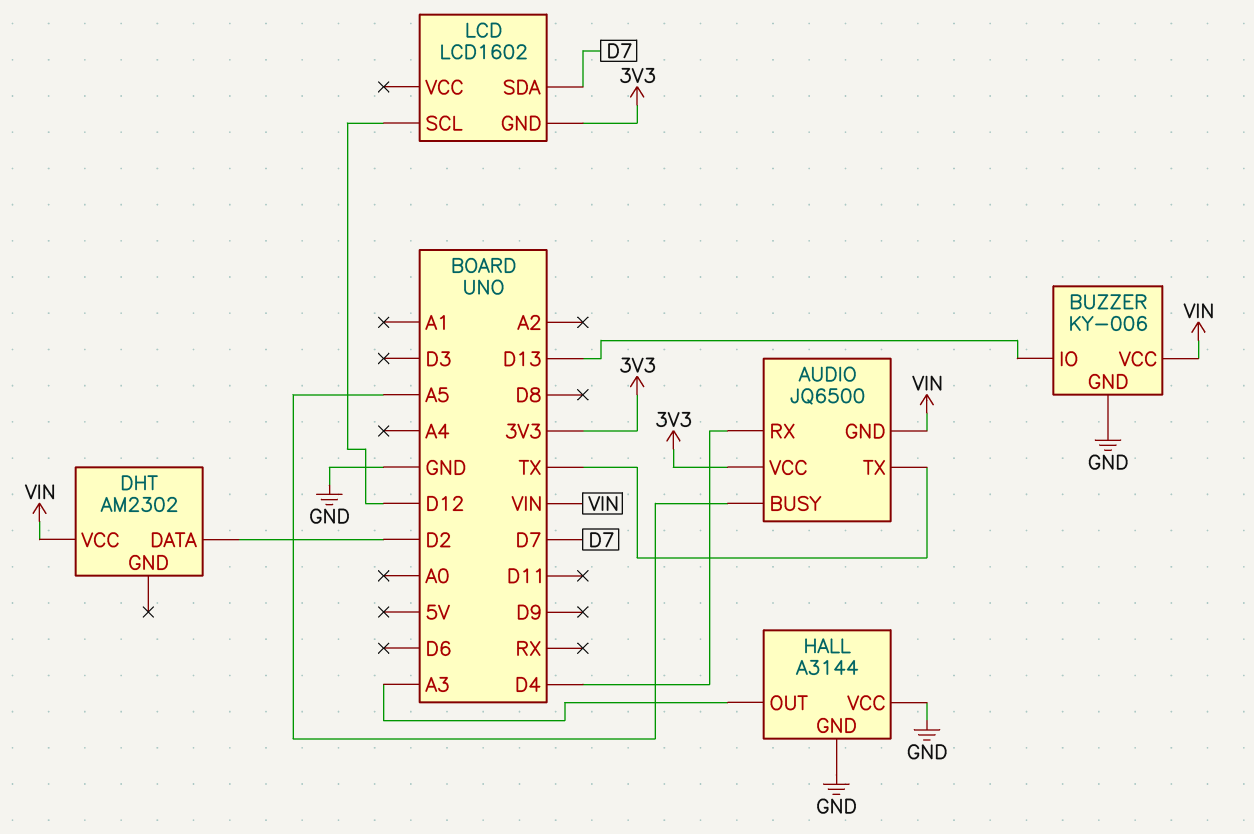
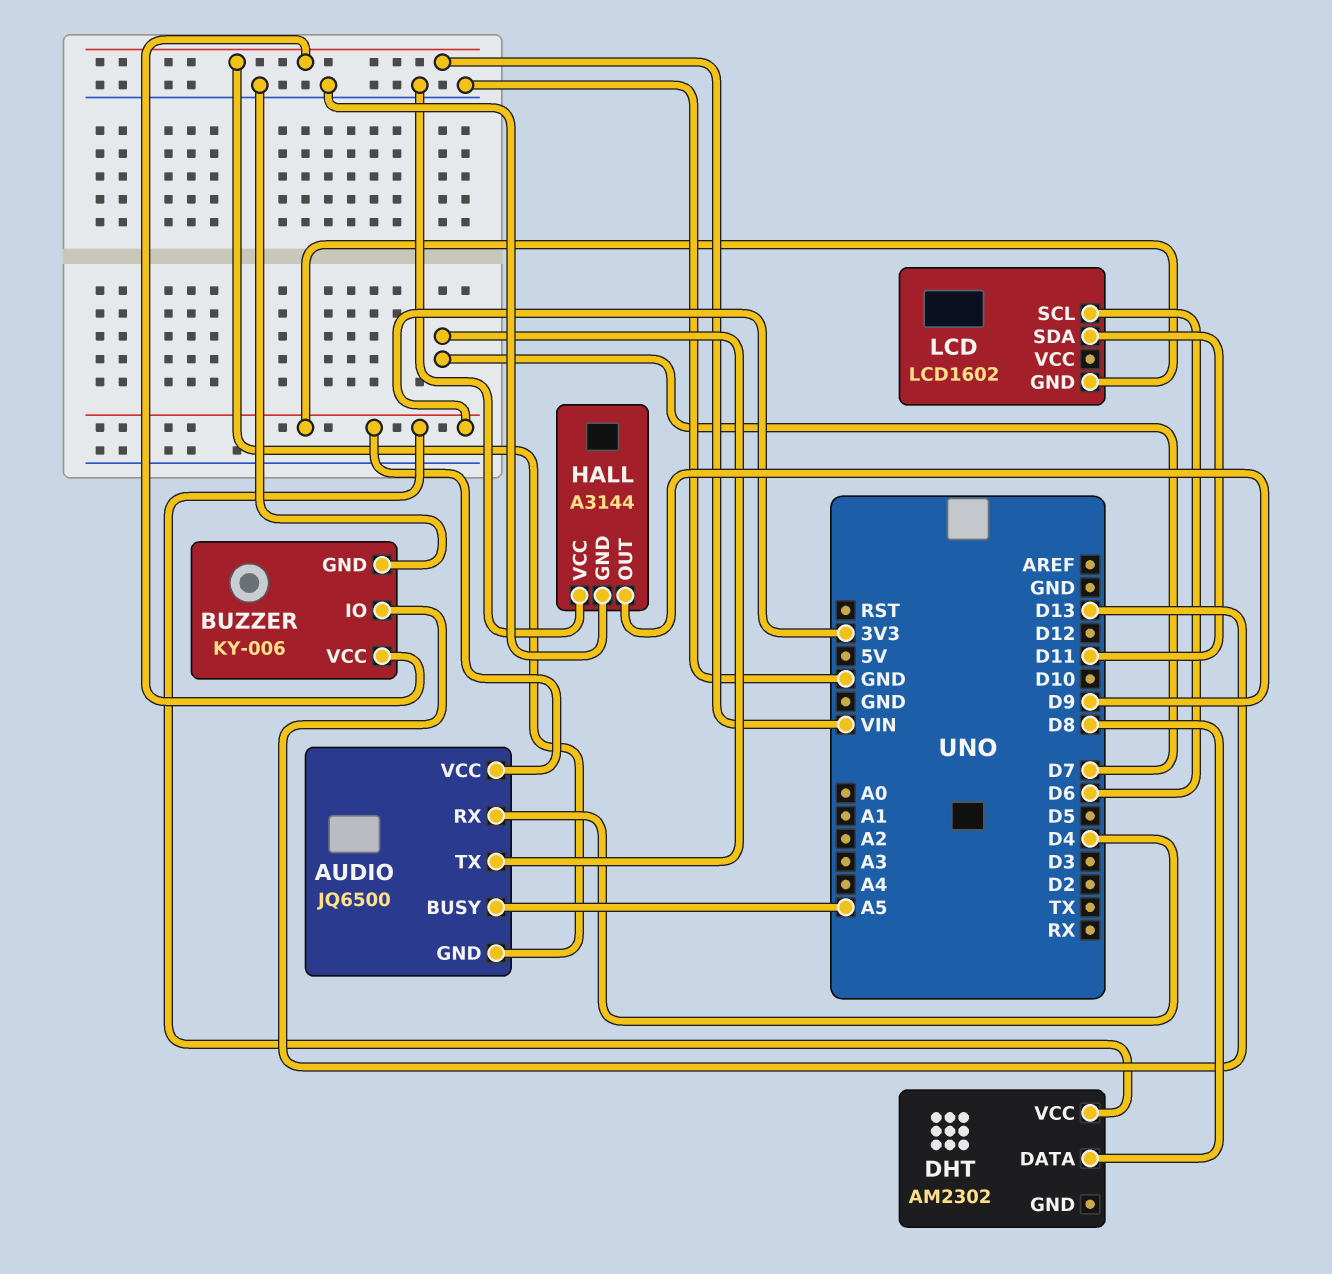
AUDIO pin TX: TX -> D7
DHT pin DATA: D2 -> D8
DHT pin VCC: VIN -> 3V3
HALL pin OUT: A3 -> D9
LCD pin SCL: D12 -> D6
LCD pin SDA: D7 -> D11

